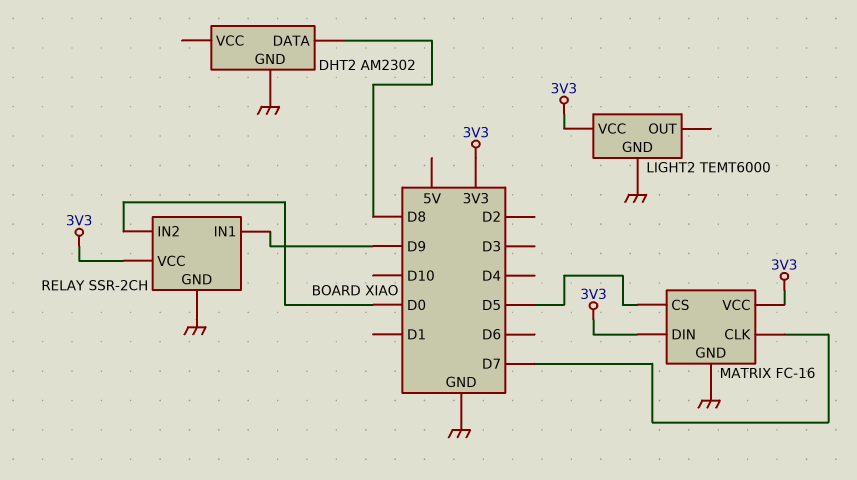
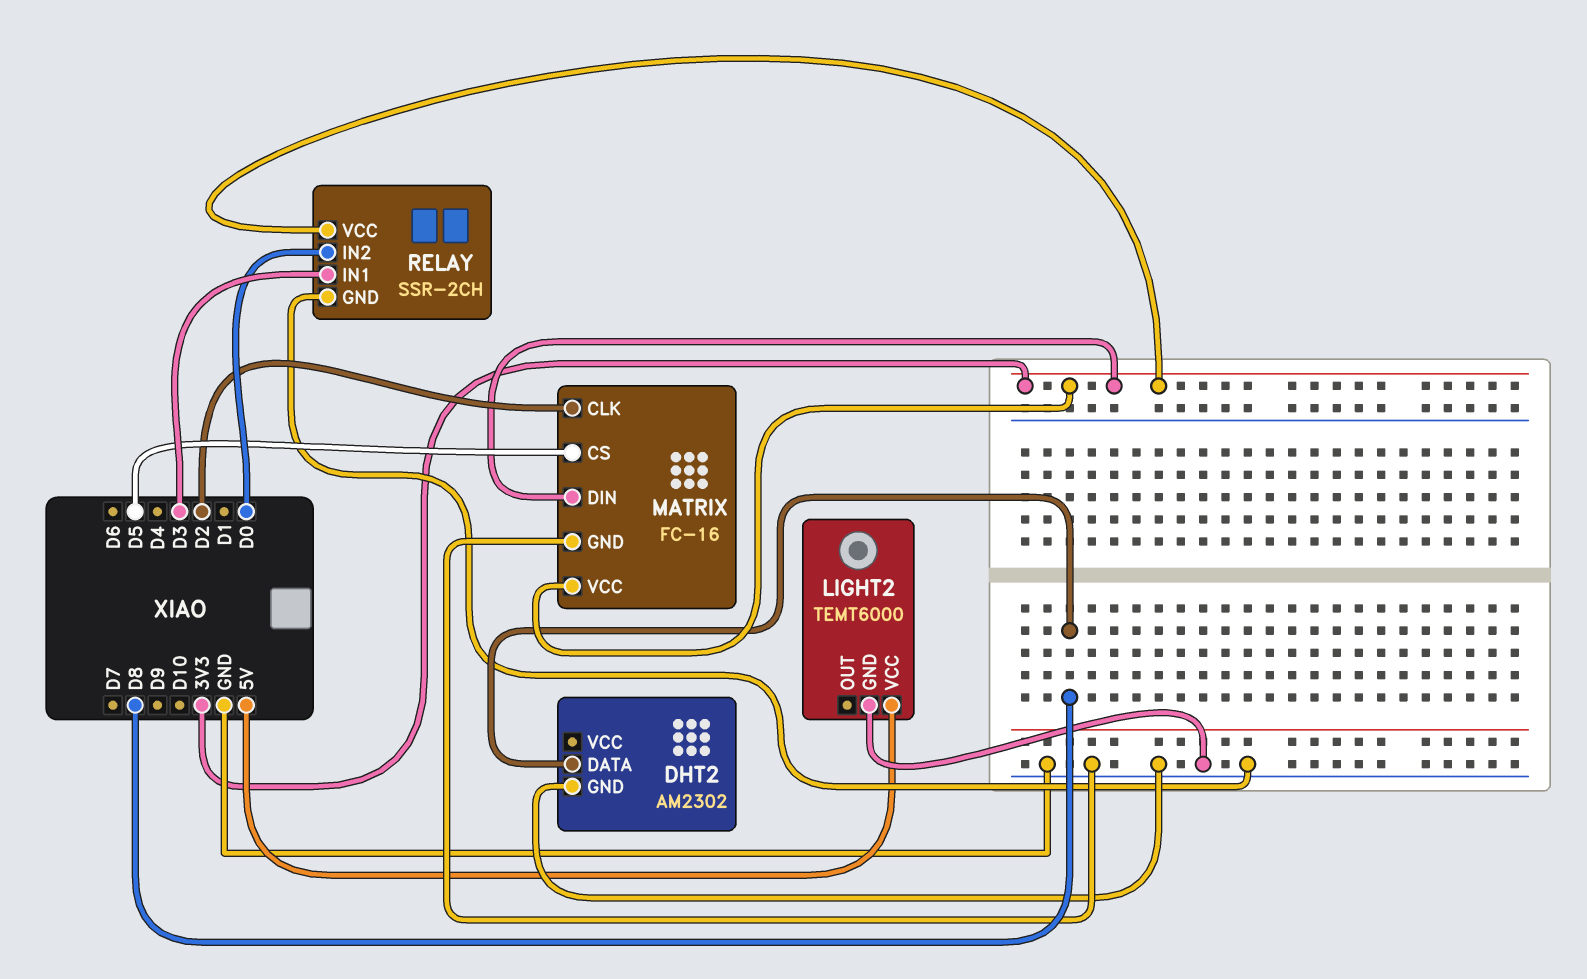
LIGHT2 pin VCC: 3V3 -> 5V
MATRIX pin CLK: D7 -> D2
RELAY pin IN1: D9 -> D3

